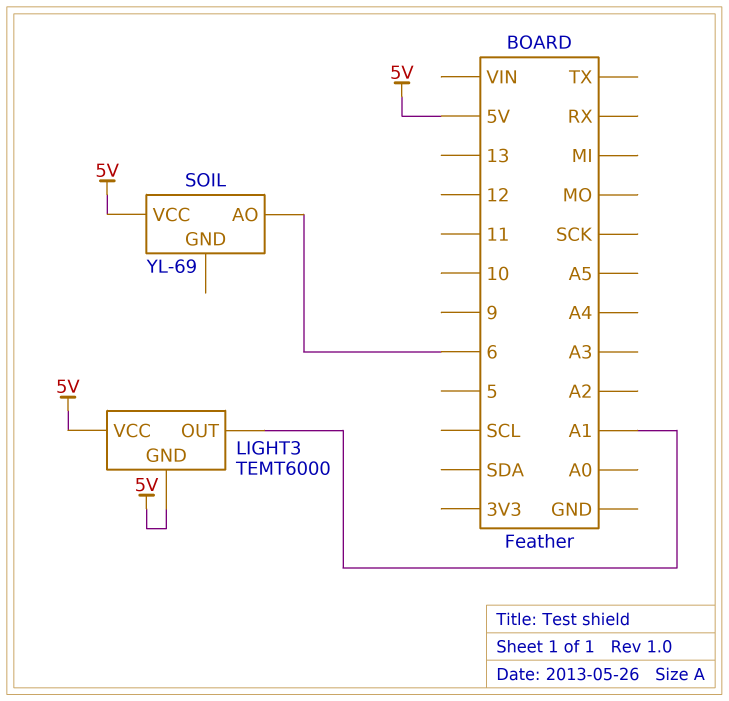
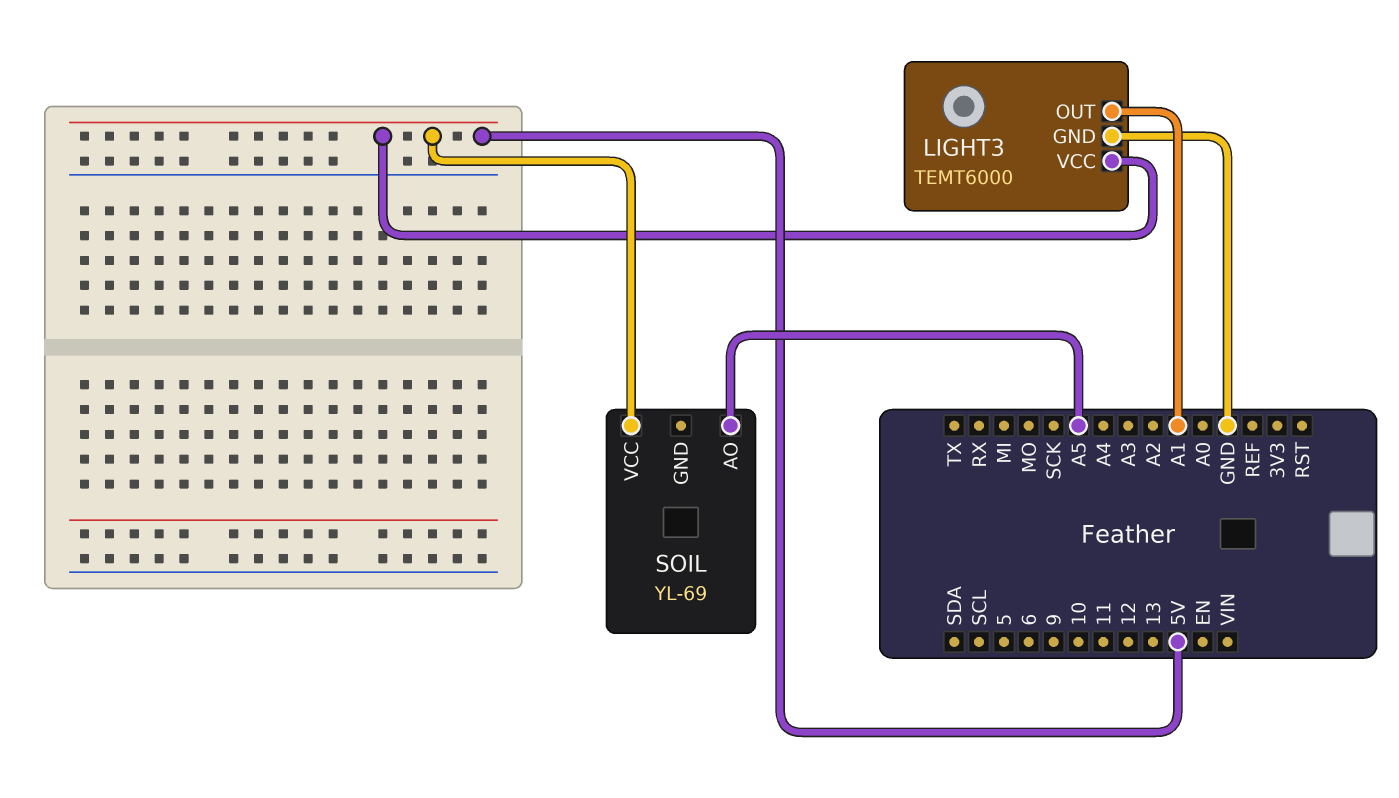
LIGHT3 pin GND: 5V -> GND
SOIL pin AO: 6 -> A5

